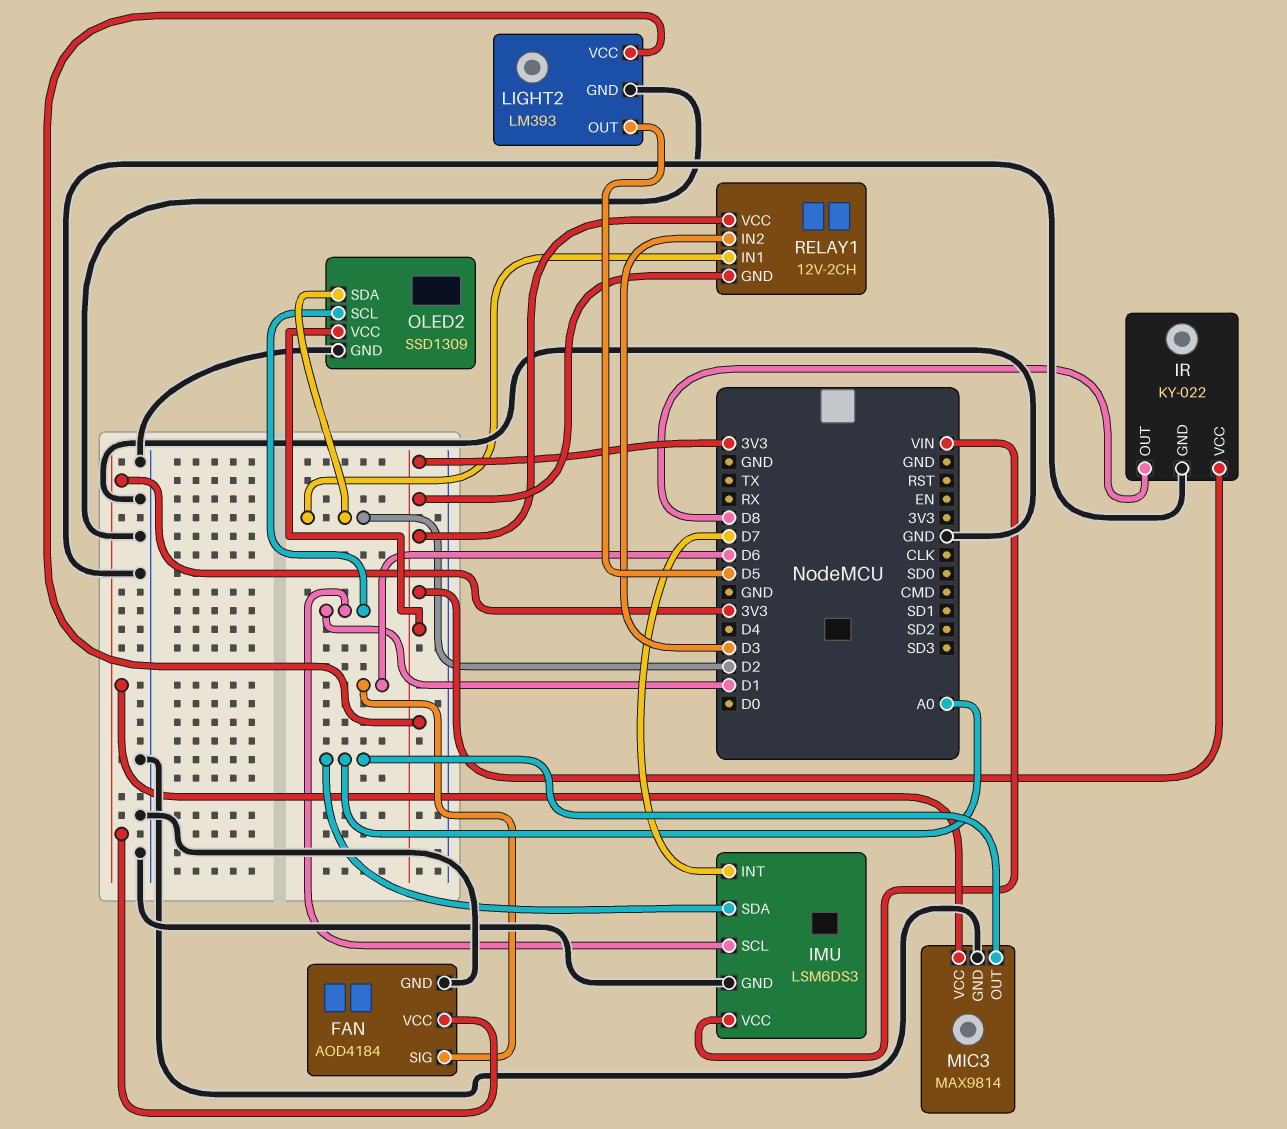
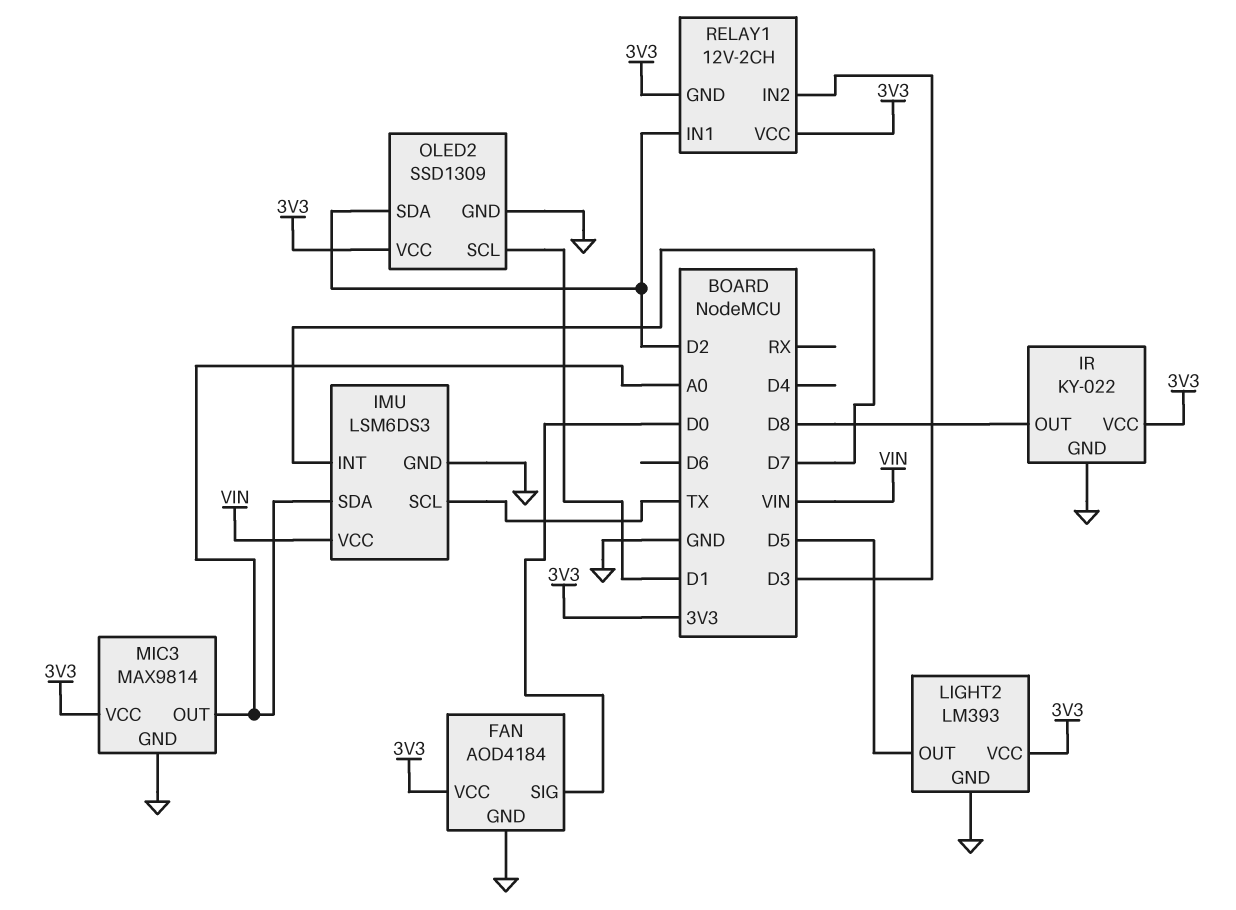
FAN pin SIG: D6 -> D0
IMU pin SCL: D1 -> TX

